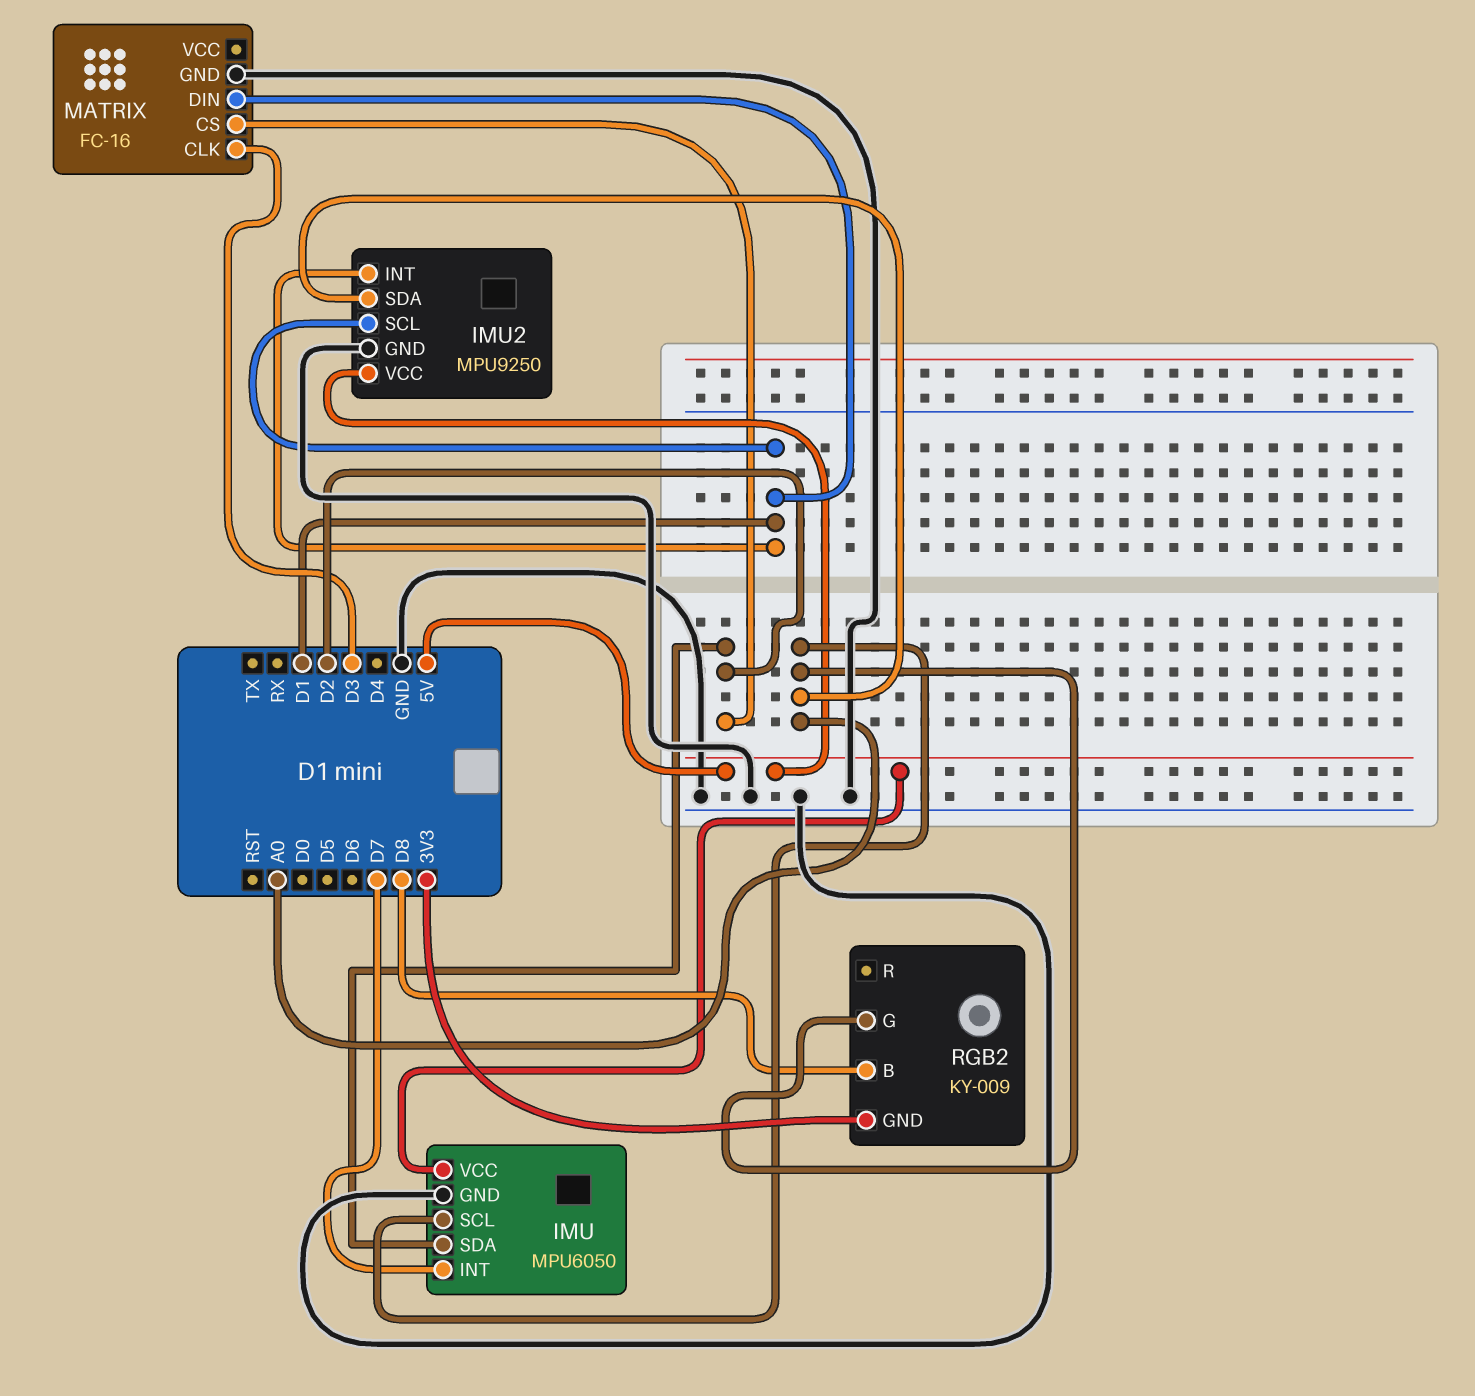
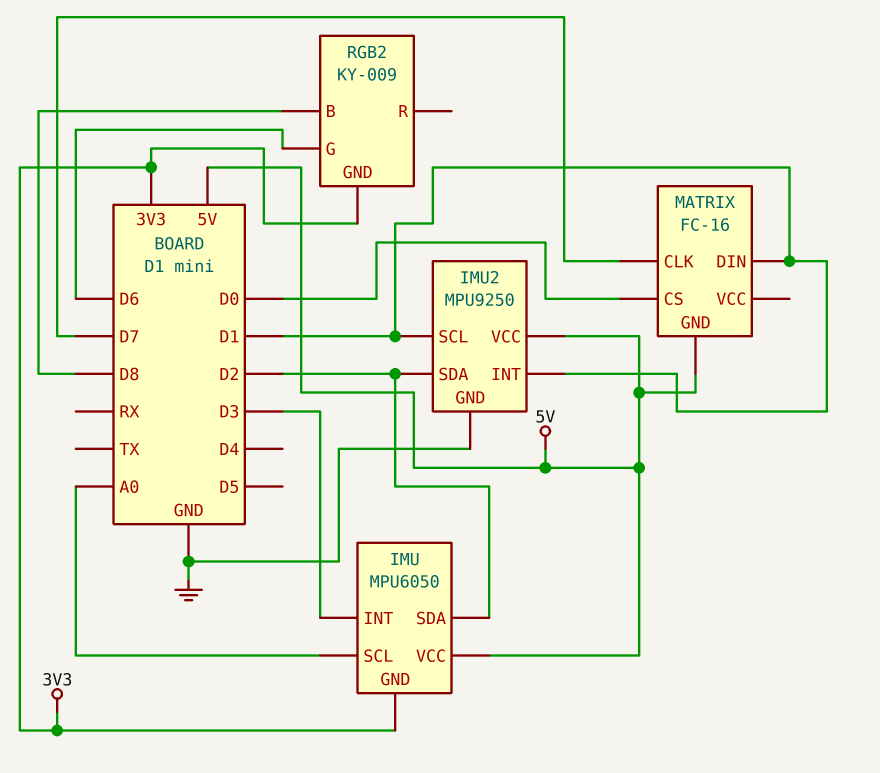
IMU pin GND: GND -> 3V3
IMU pin INT: D7 -> D3
IMU2 pin SDA: A0 -> D2
MATRIX pin CLK: D3 -> D7
MATRIX pin CS: D2 -> D0
MATRIX pin GND: GND -> 5V
RGB2 pin G: A0 -> D6

